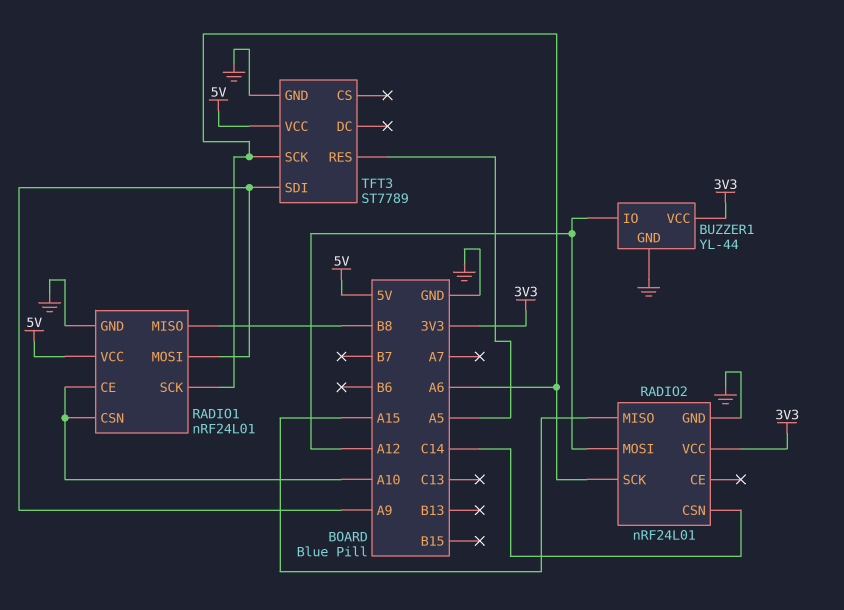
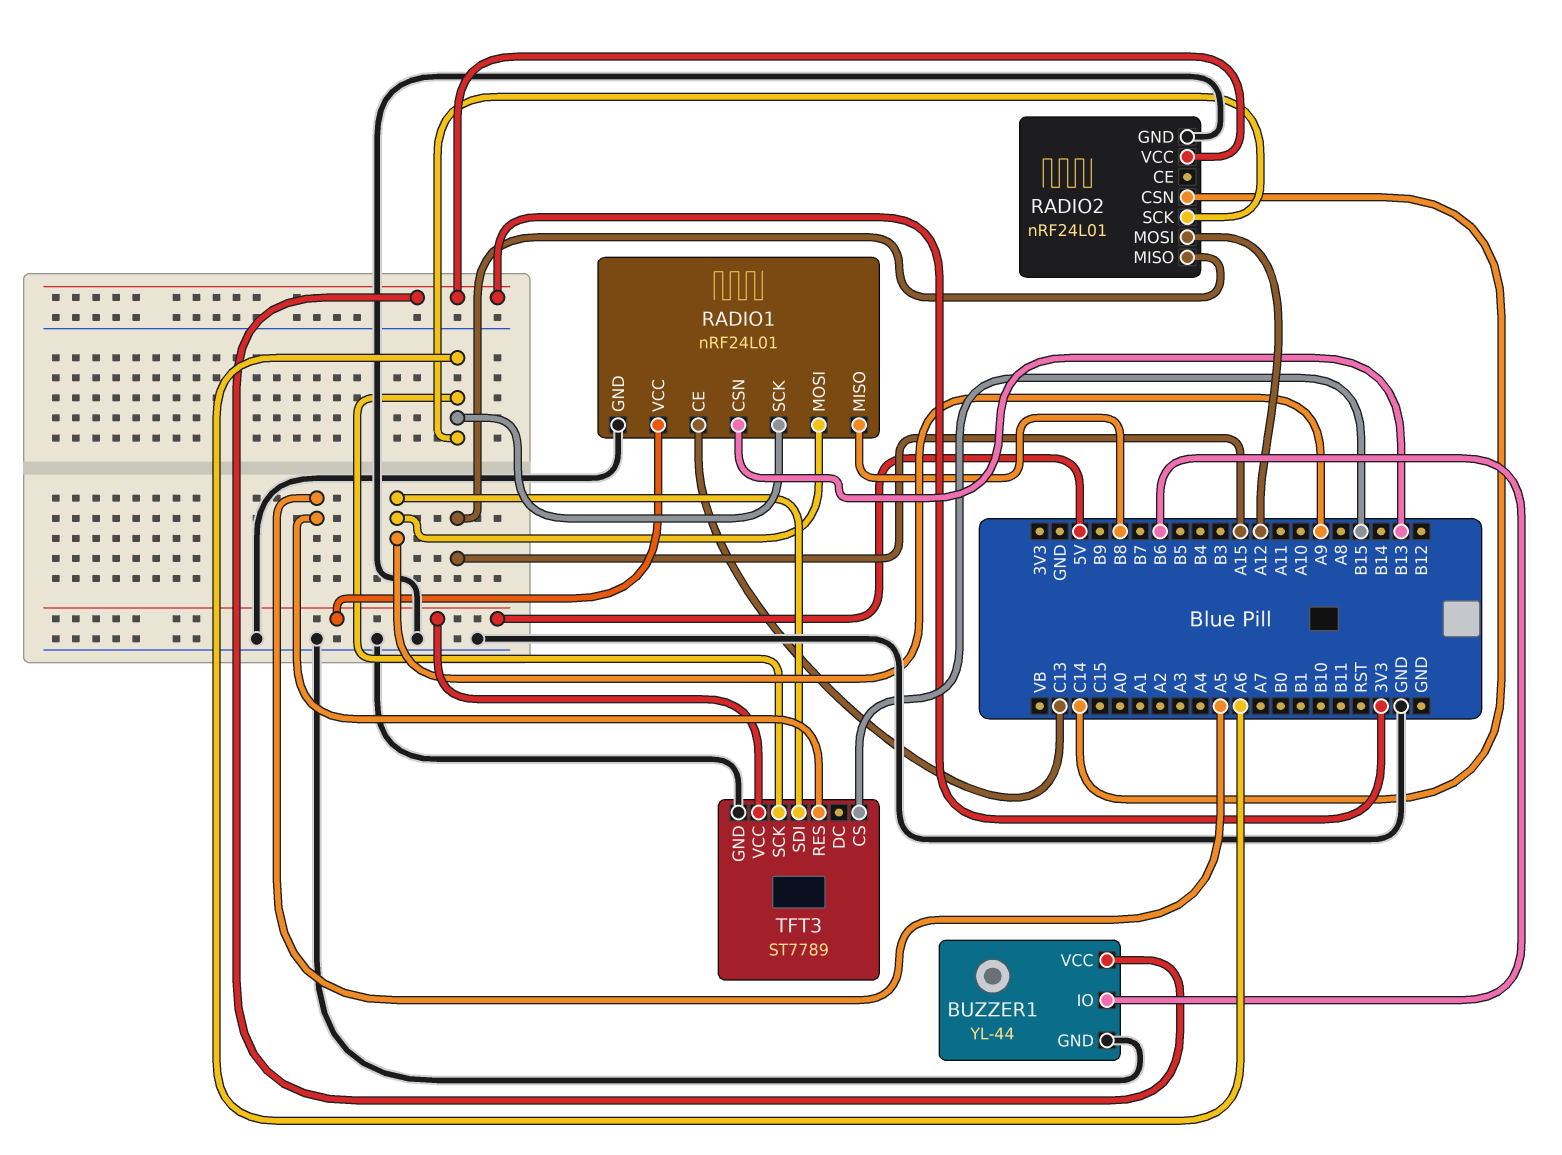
BUZZER1 pin IO: A12 -> B6
RADIO1 pin CE: A10 -> C13
RADIO1 pin CSN: A10 -> B13
TFT3 pin CS: none -> B15

